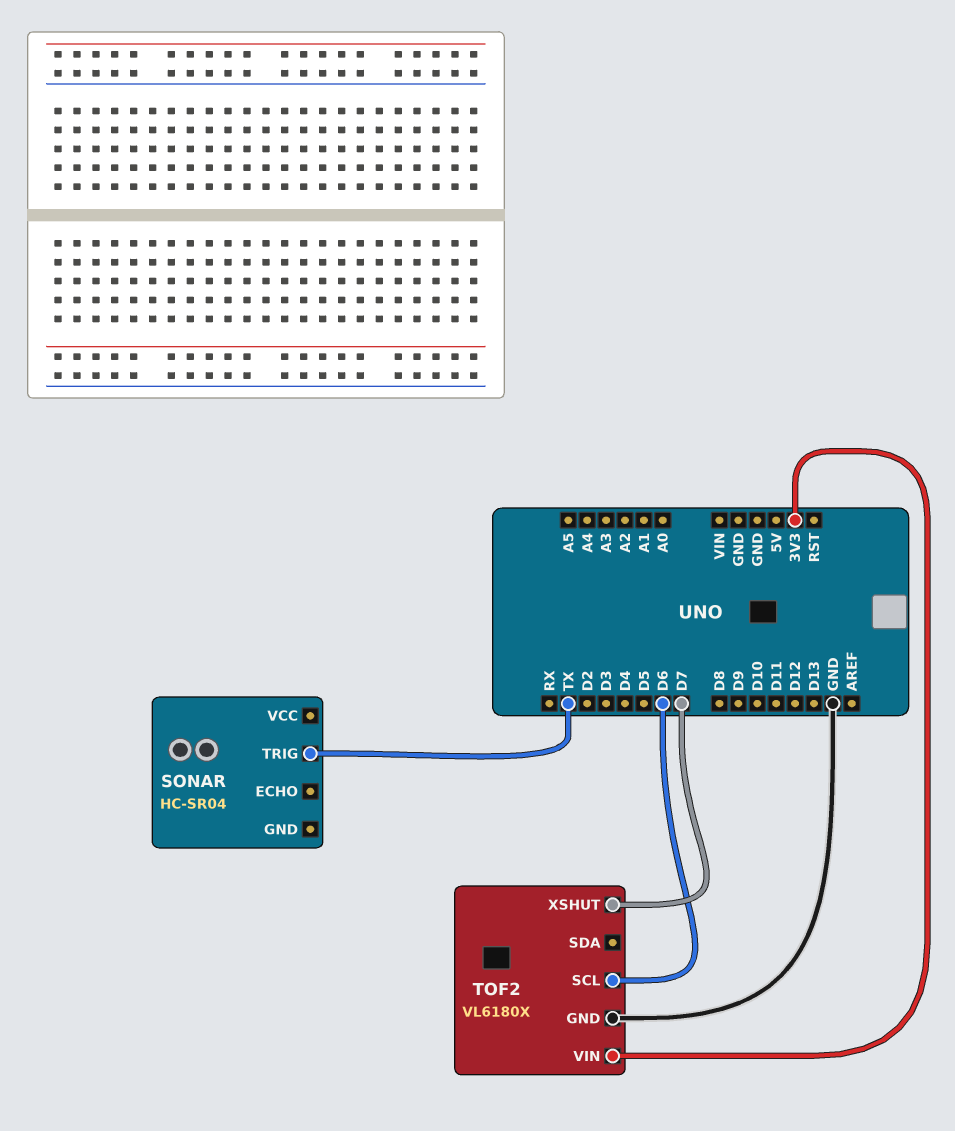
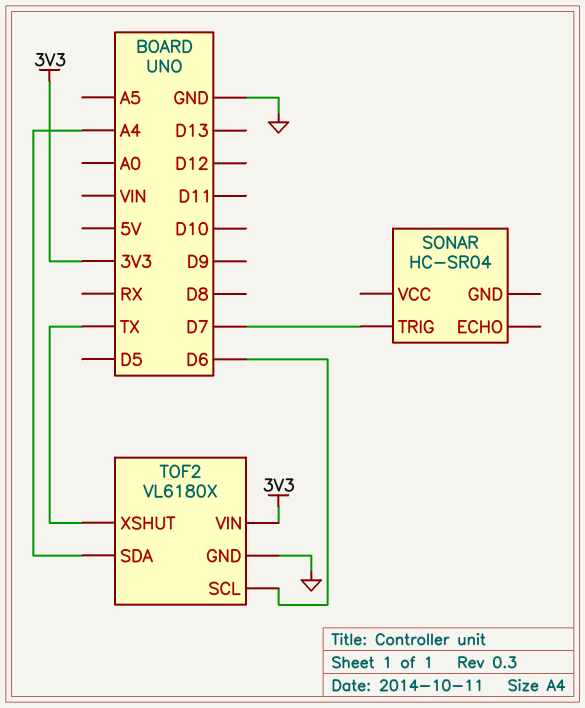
SONAR pin TRIG: TX -> D7
TOF2 pin SDA: none -> A4
TOF2 pin XSHUT: D7 -> TX

